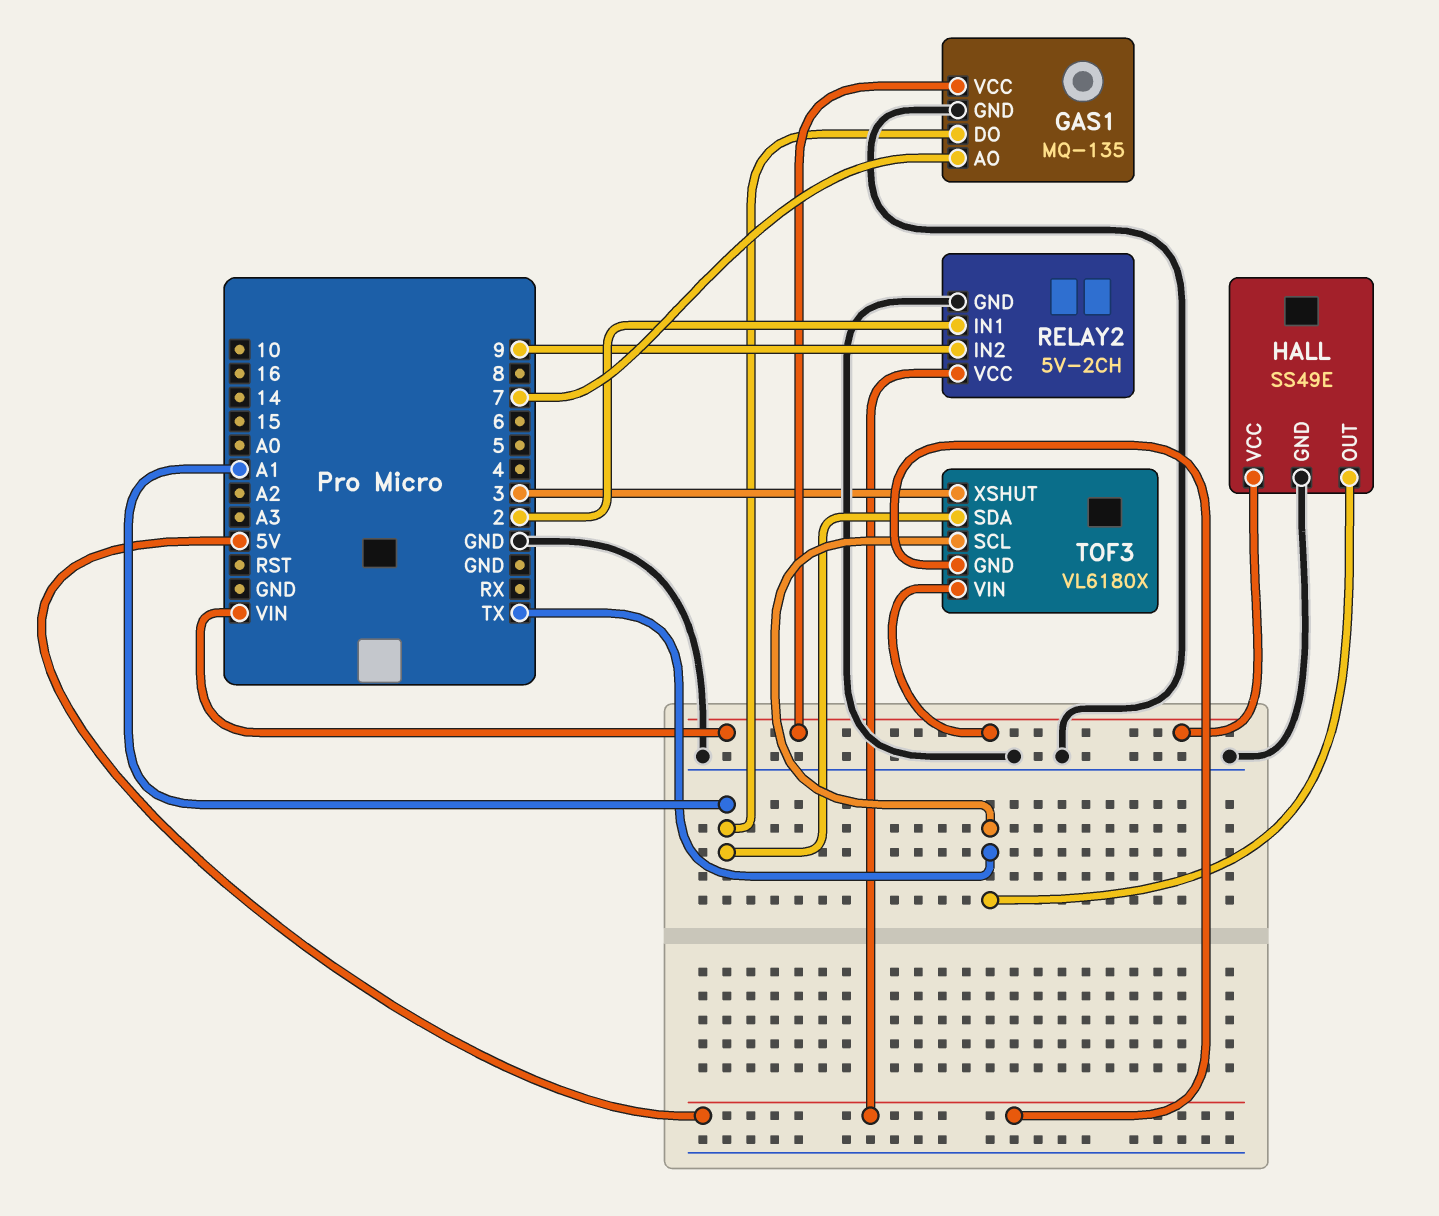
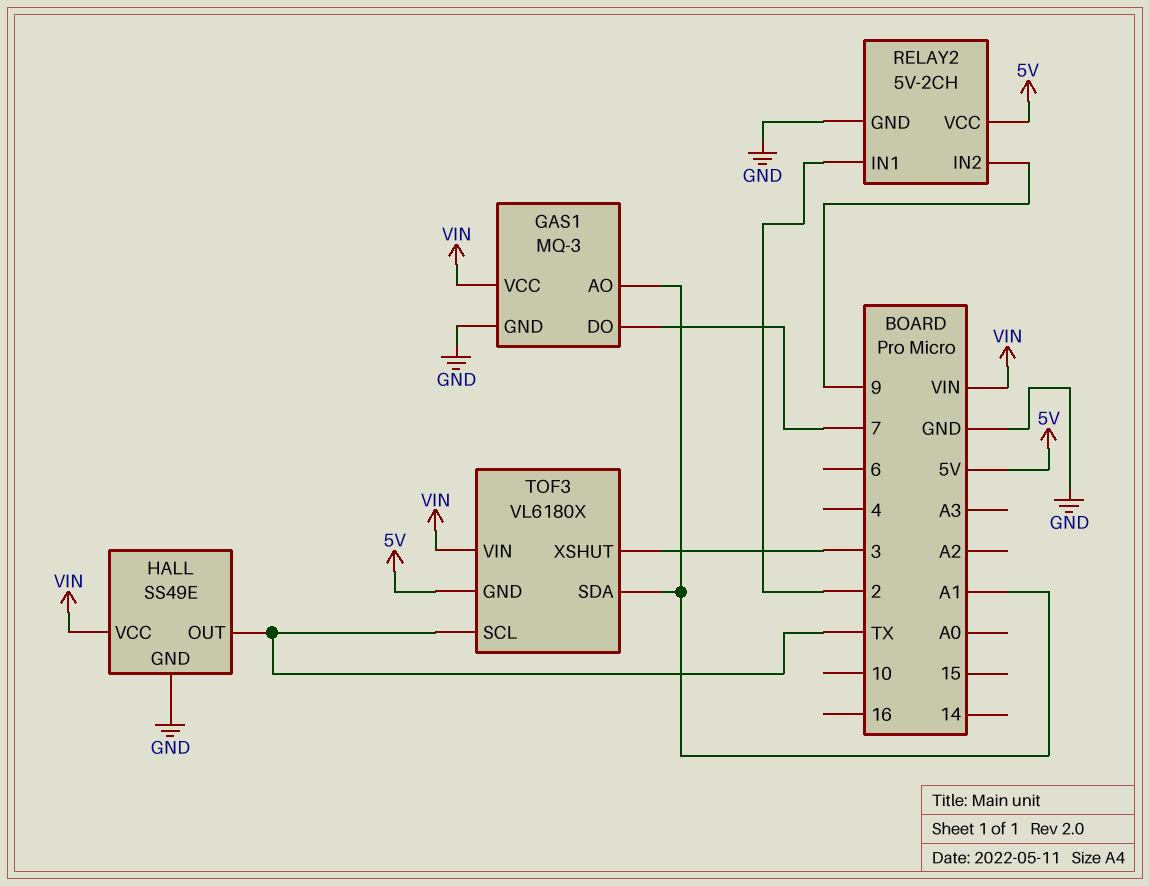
GAS1: MQ-135 -> MQ-3
GAS1 pin AO: 7 -> A1
GAS1 pin DO: A1 -> 7

